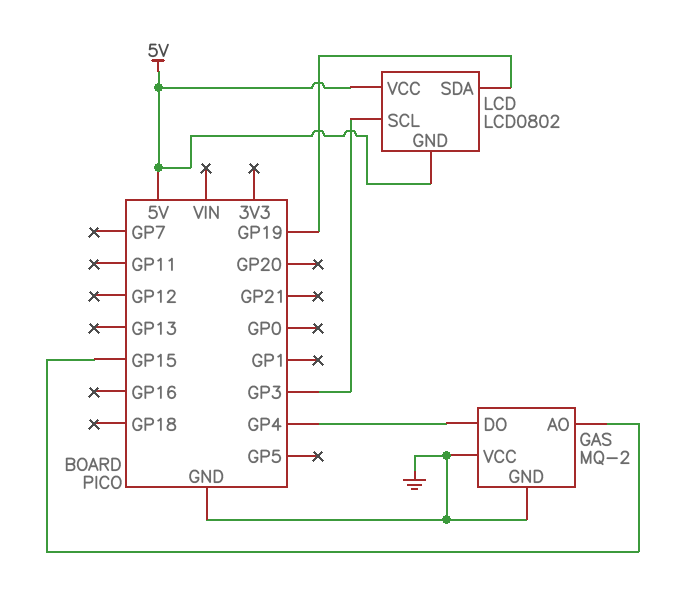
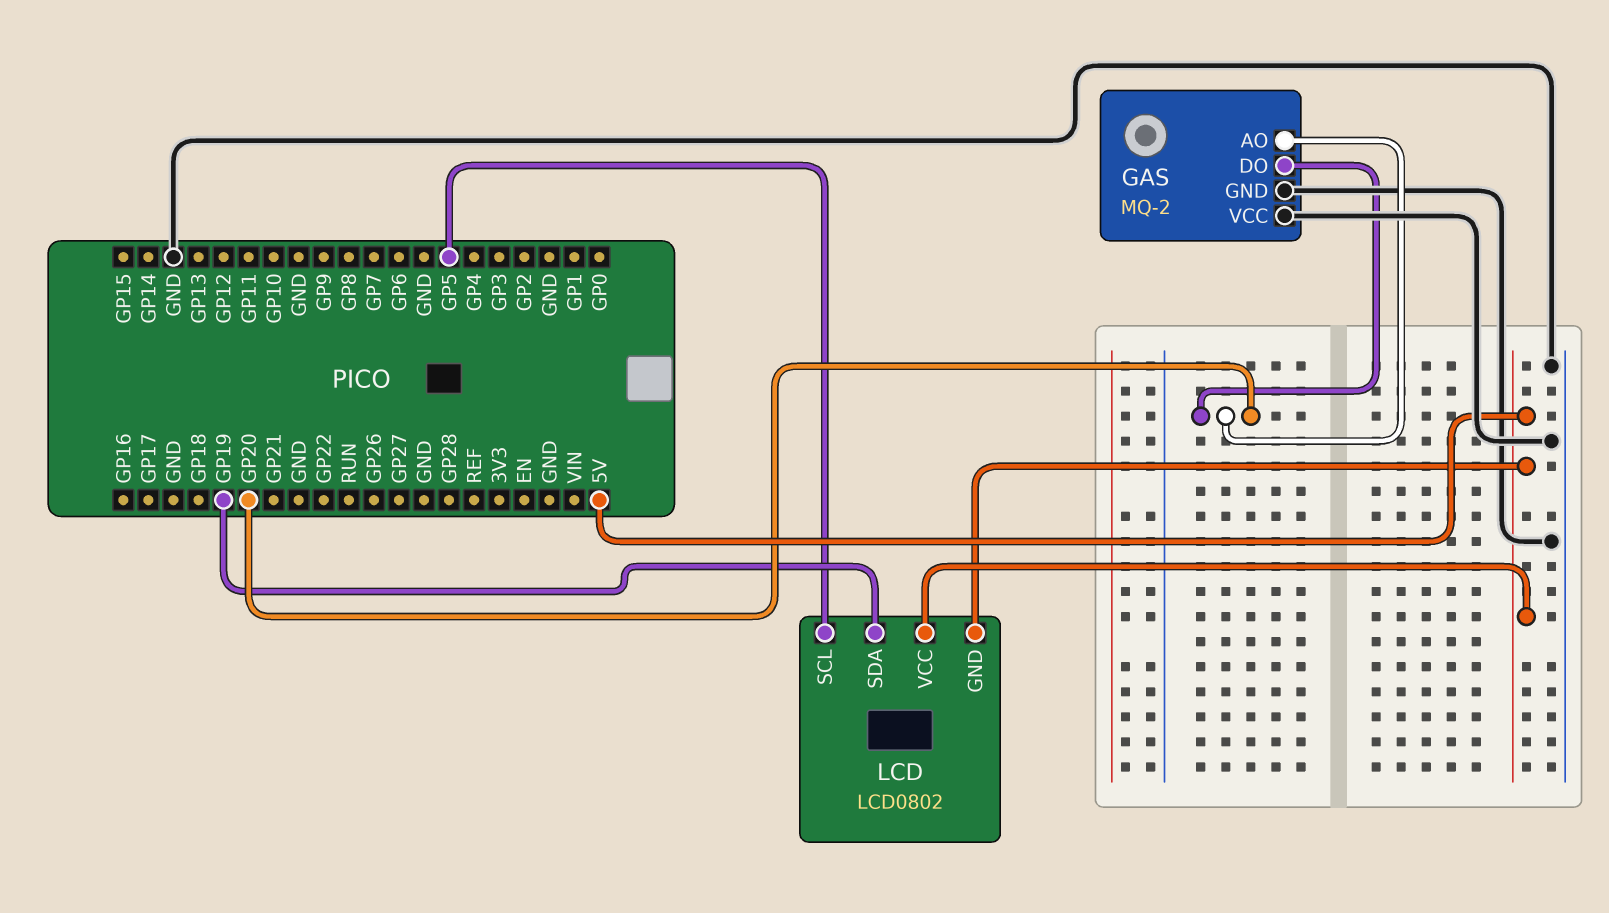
GAS pin AO: GP15 -> GP20
GAS pin DO: GP4 -> GP20
LCD pin SCL: GP3 -> GP5

